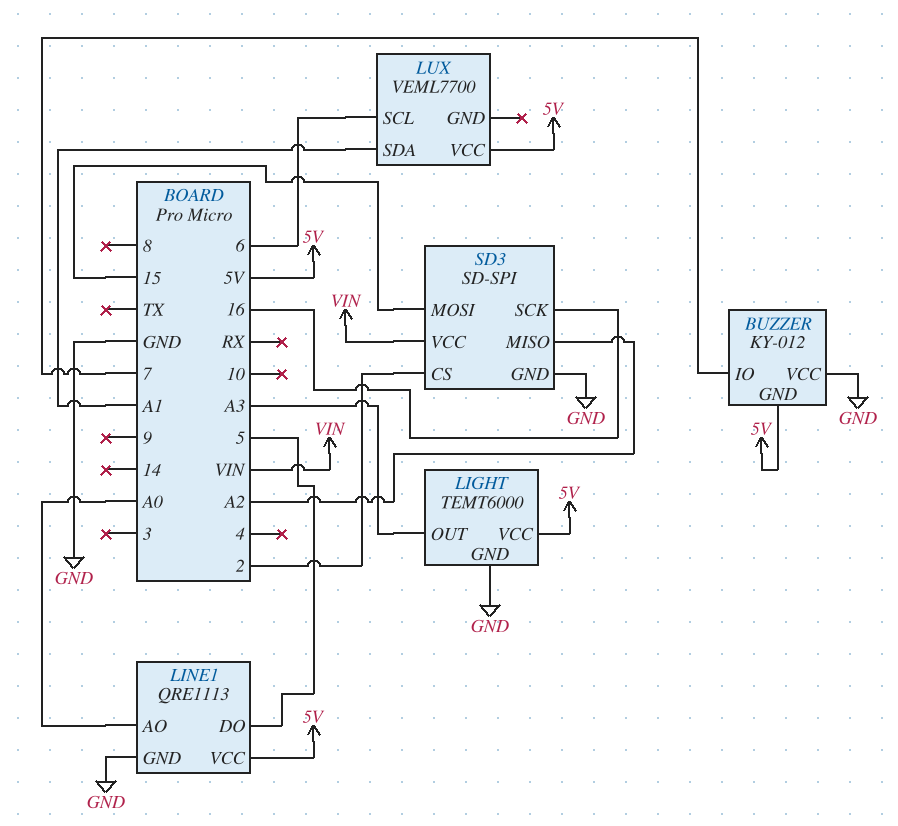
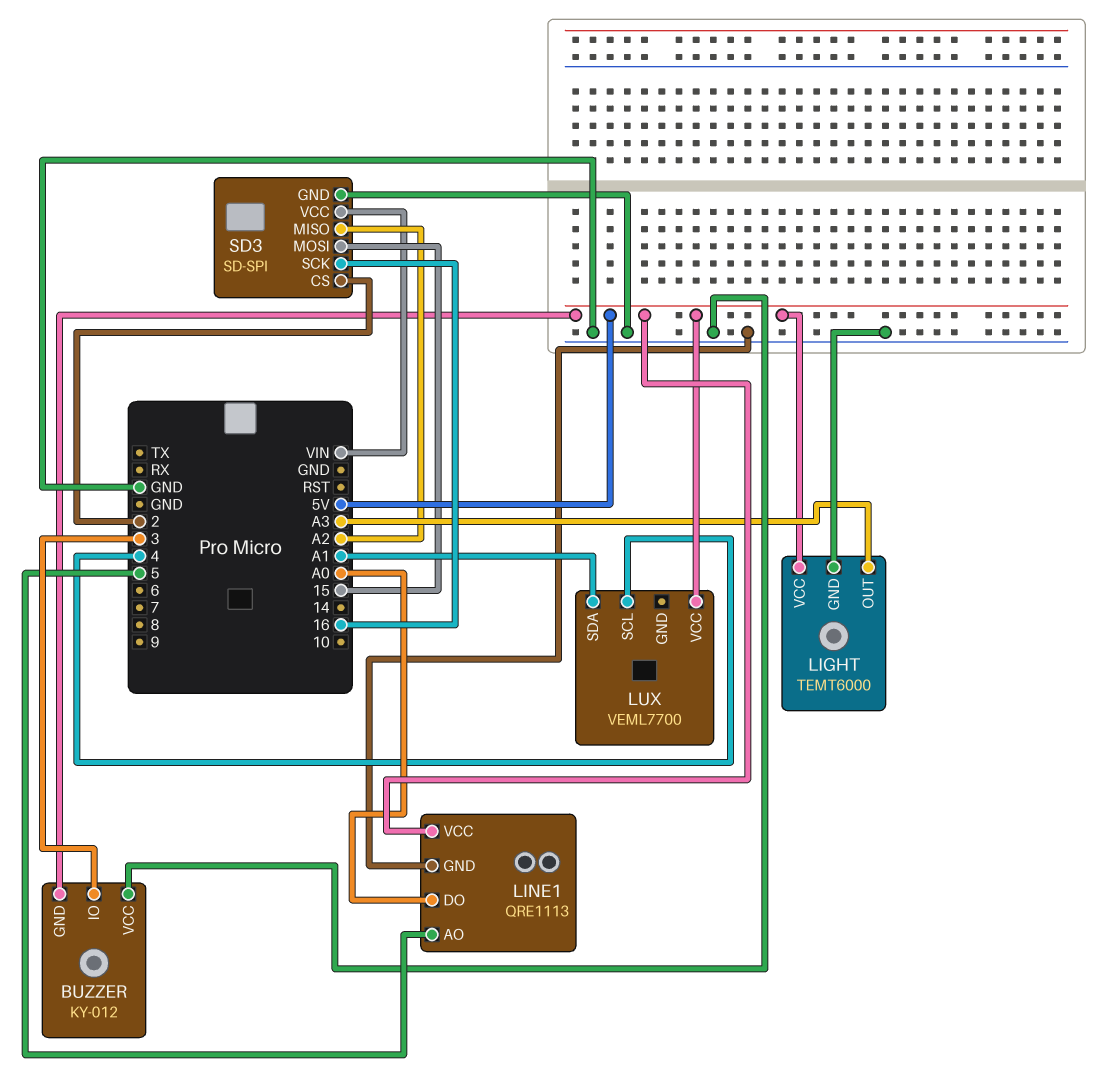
BUZZER pin IO: 7 -> 3
LINE1 pin AO: A0 -> 5
LINE1 pin DO: 5 -> A0
LUX pin SCL: 6 -> 4

